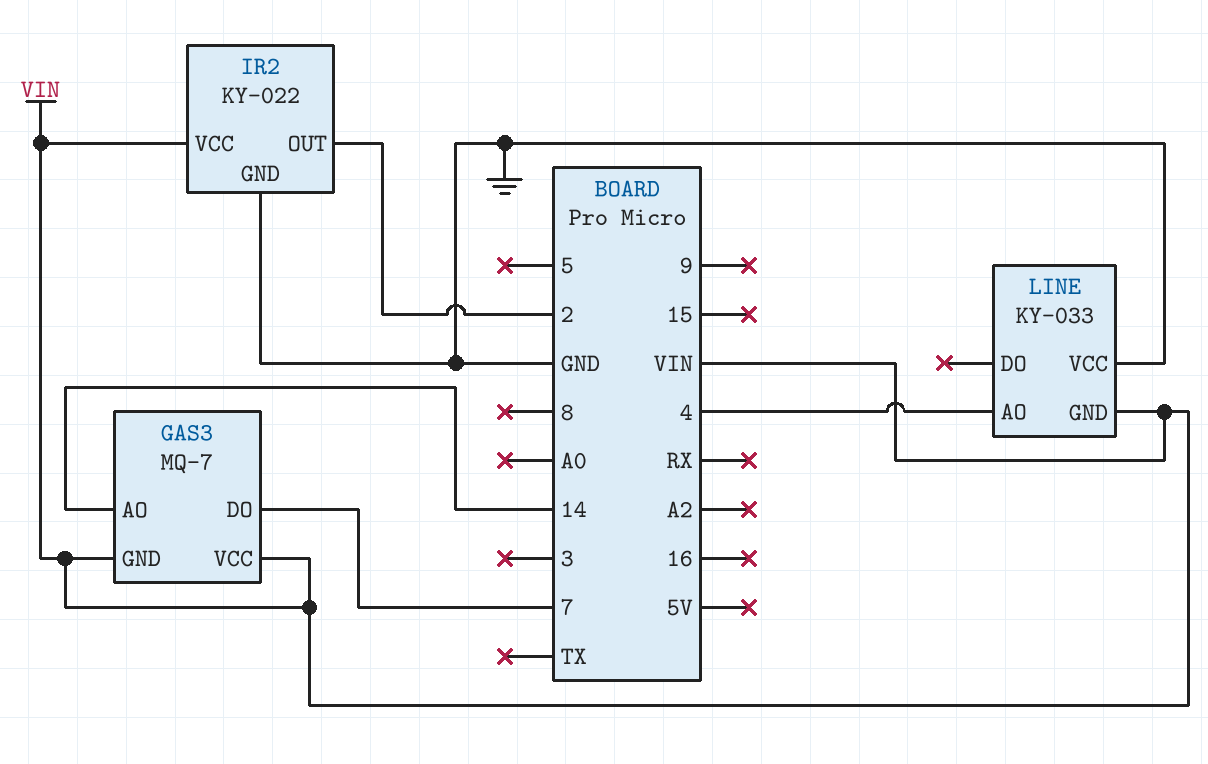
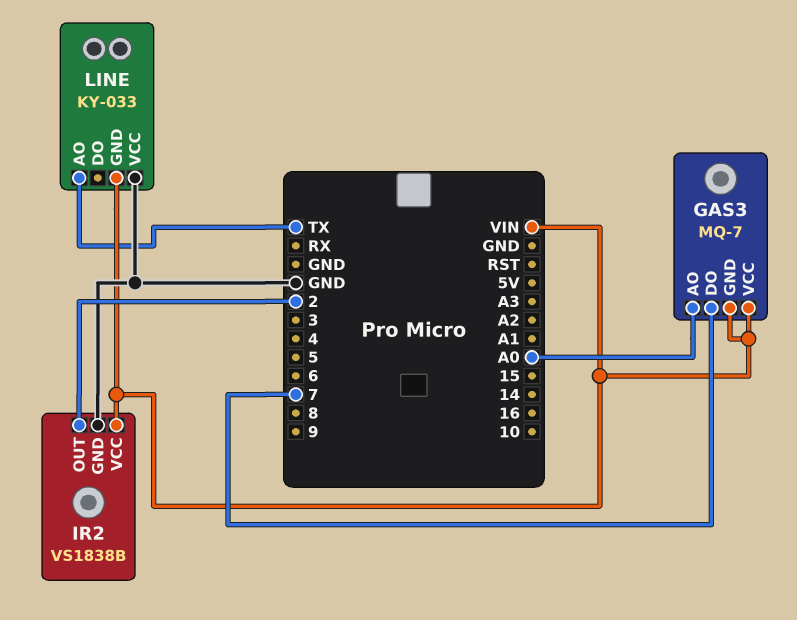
GAS3 pin AO: 14 -> A0
IR2: KY-022 -> VS1838B
LINE pin AO: 4 -> TX

